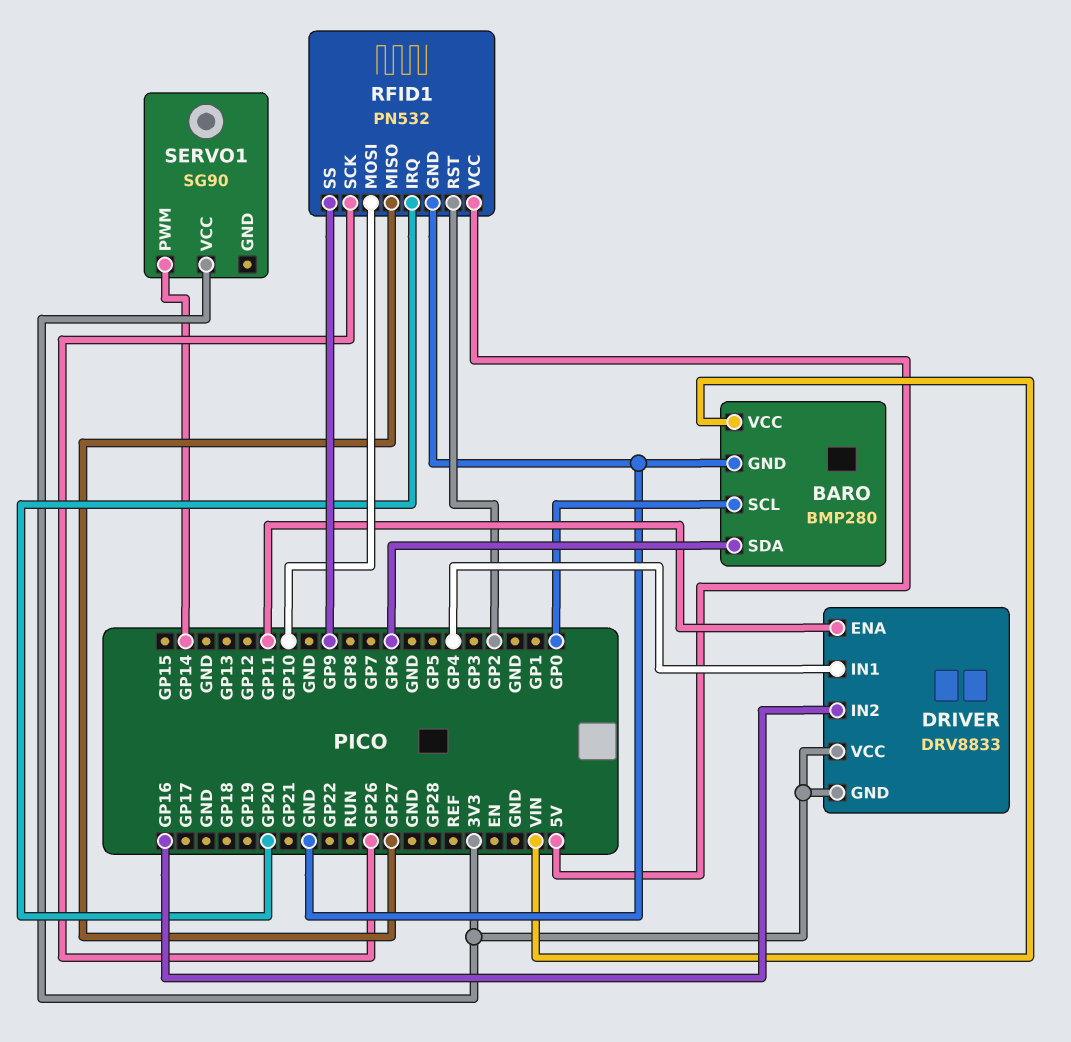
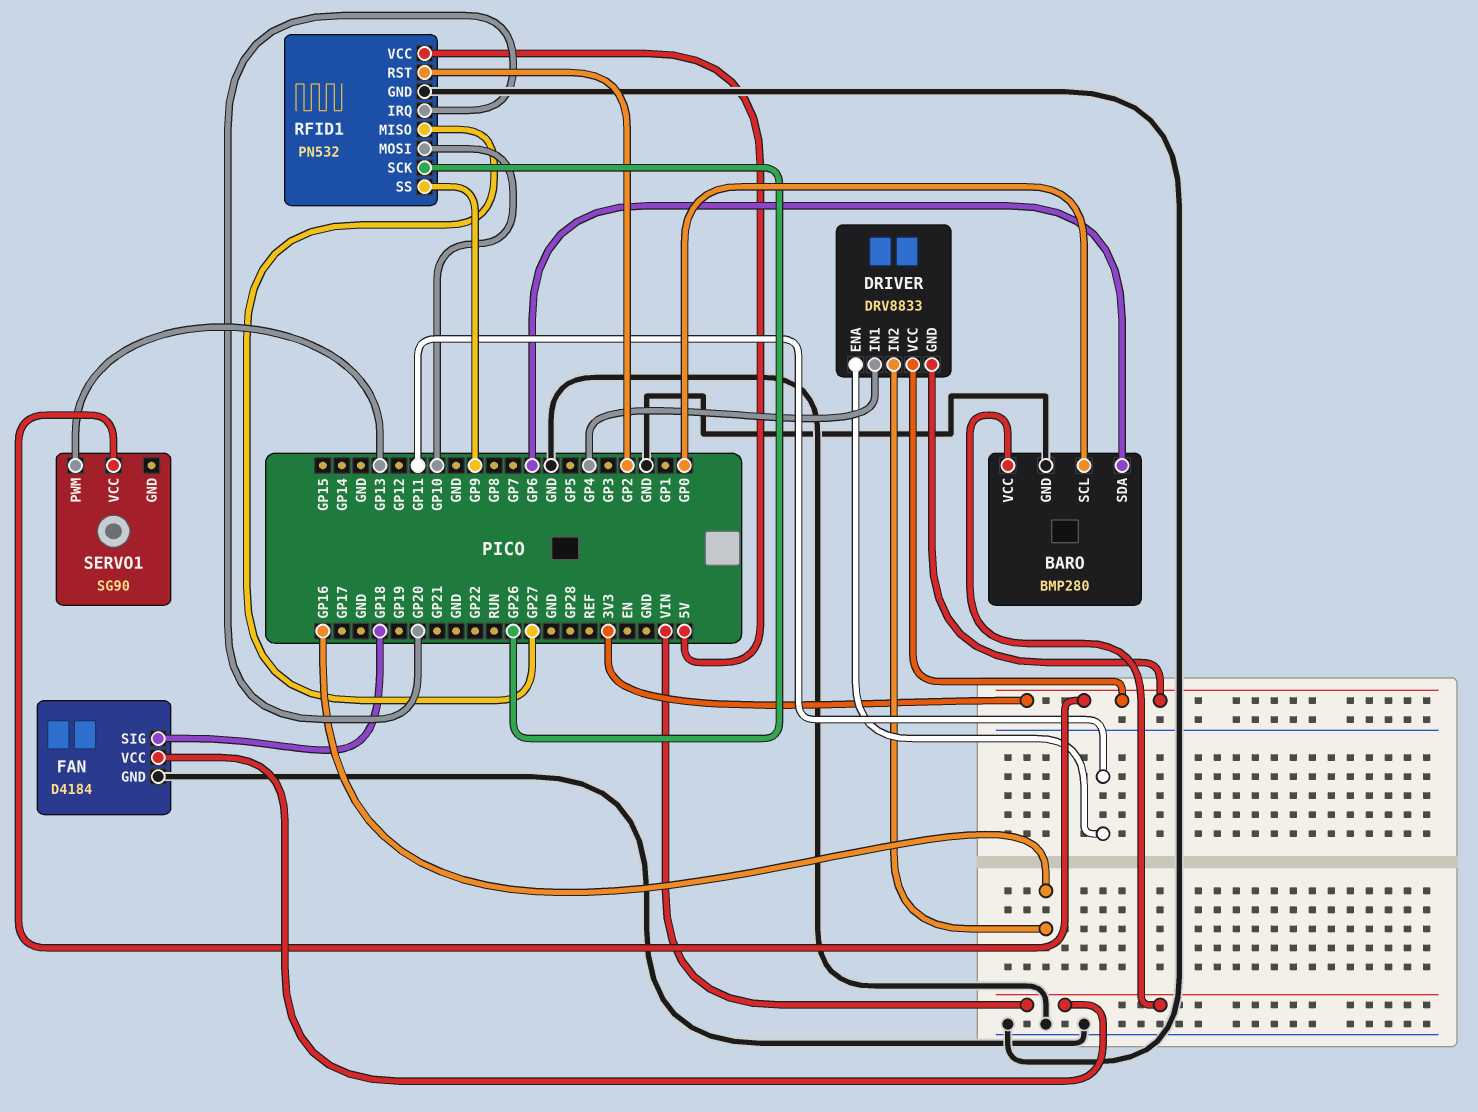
FAN: none -> D4184
FAN pin GND: none -> GND
FAN pin SIG: none -> GP18
FAN pin VCC: none -> VIN
SERVO1 pin PWM: GP14 -> GP13

